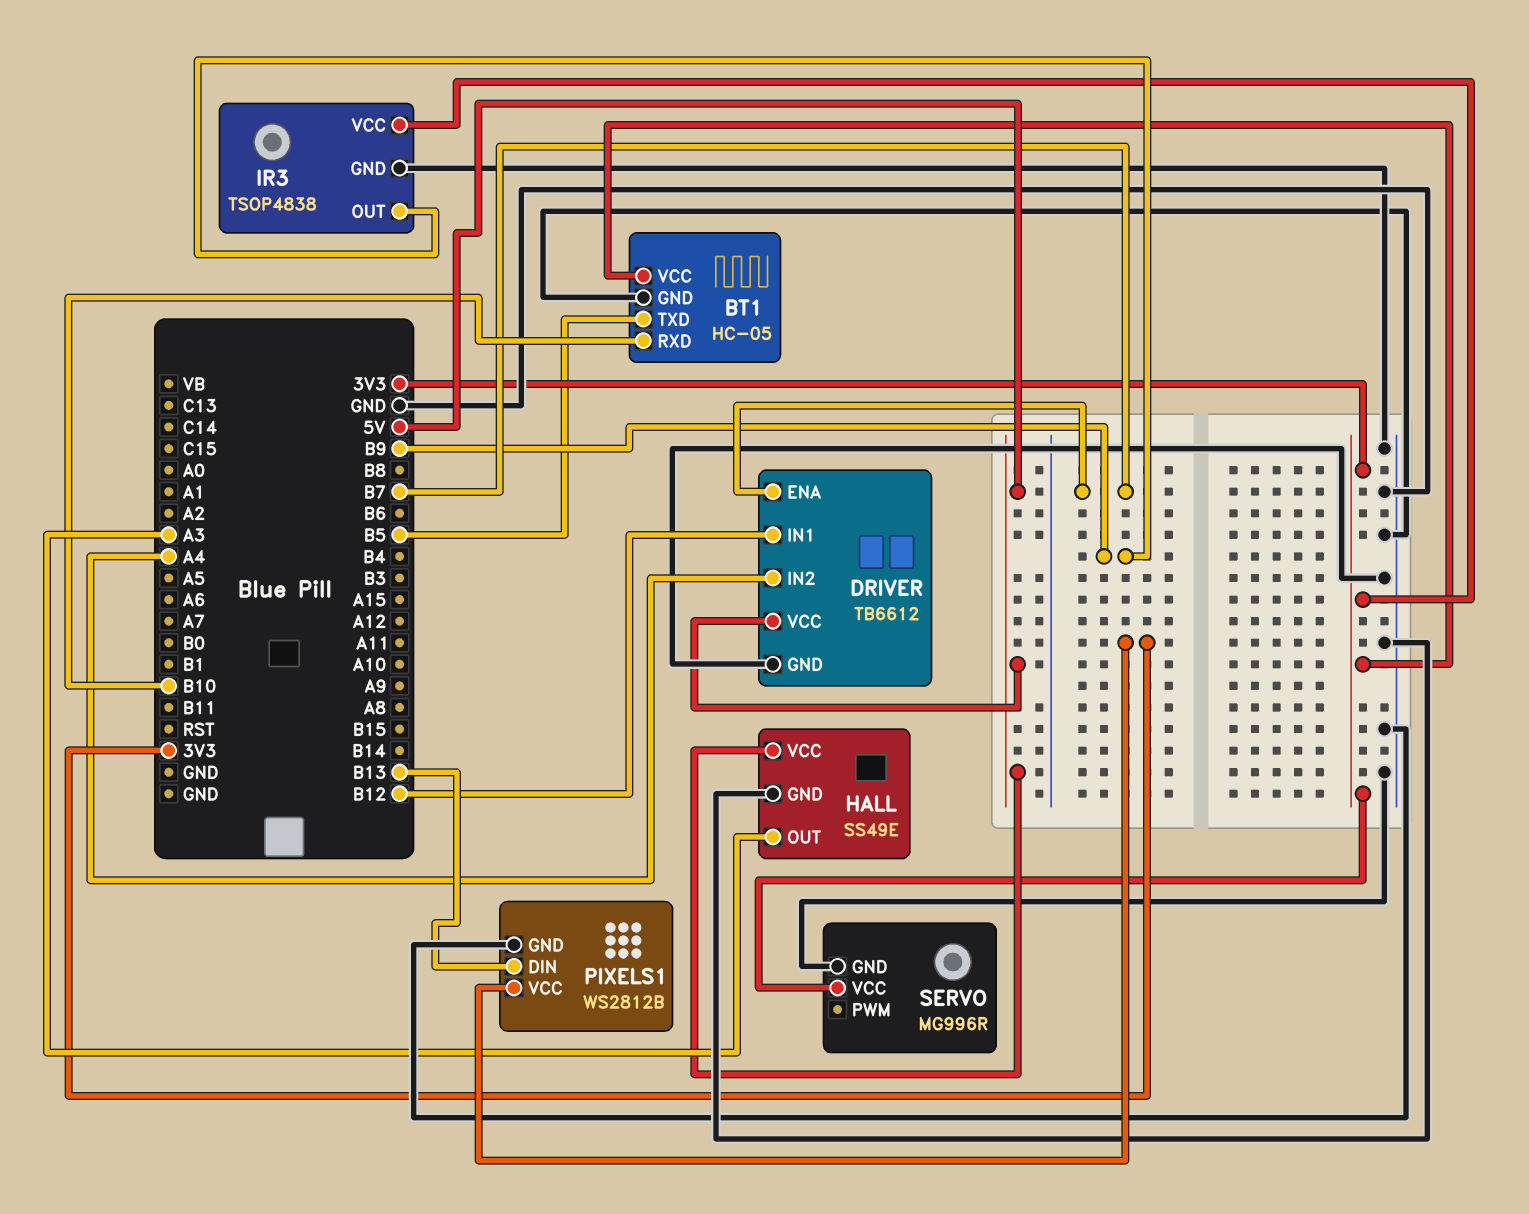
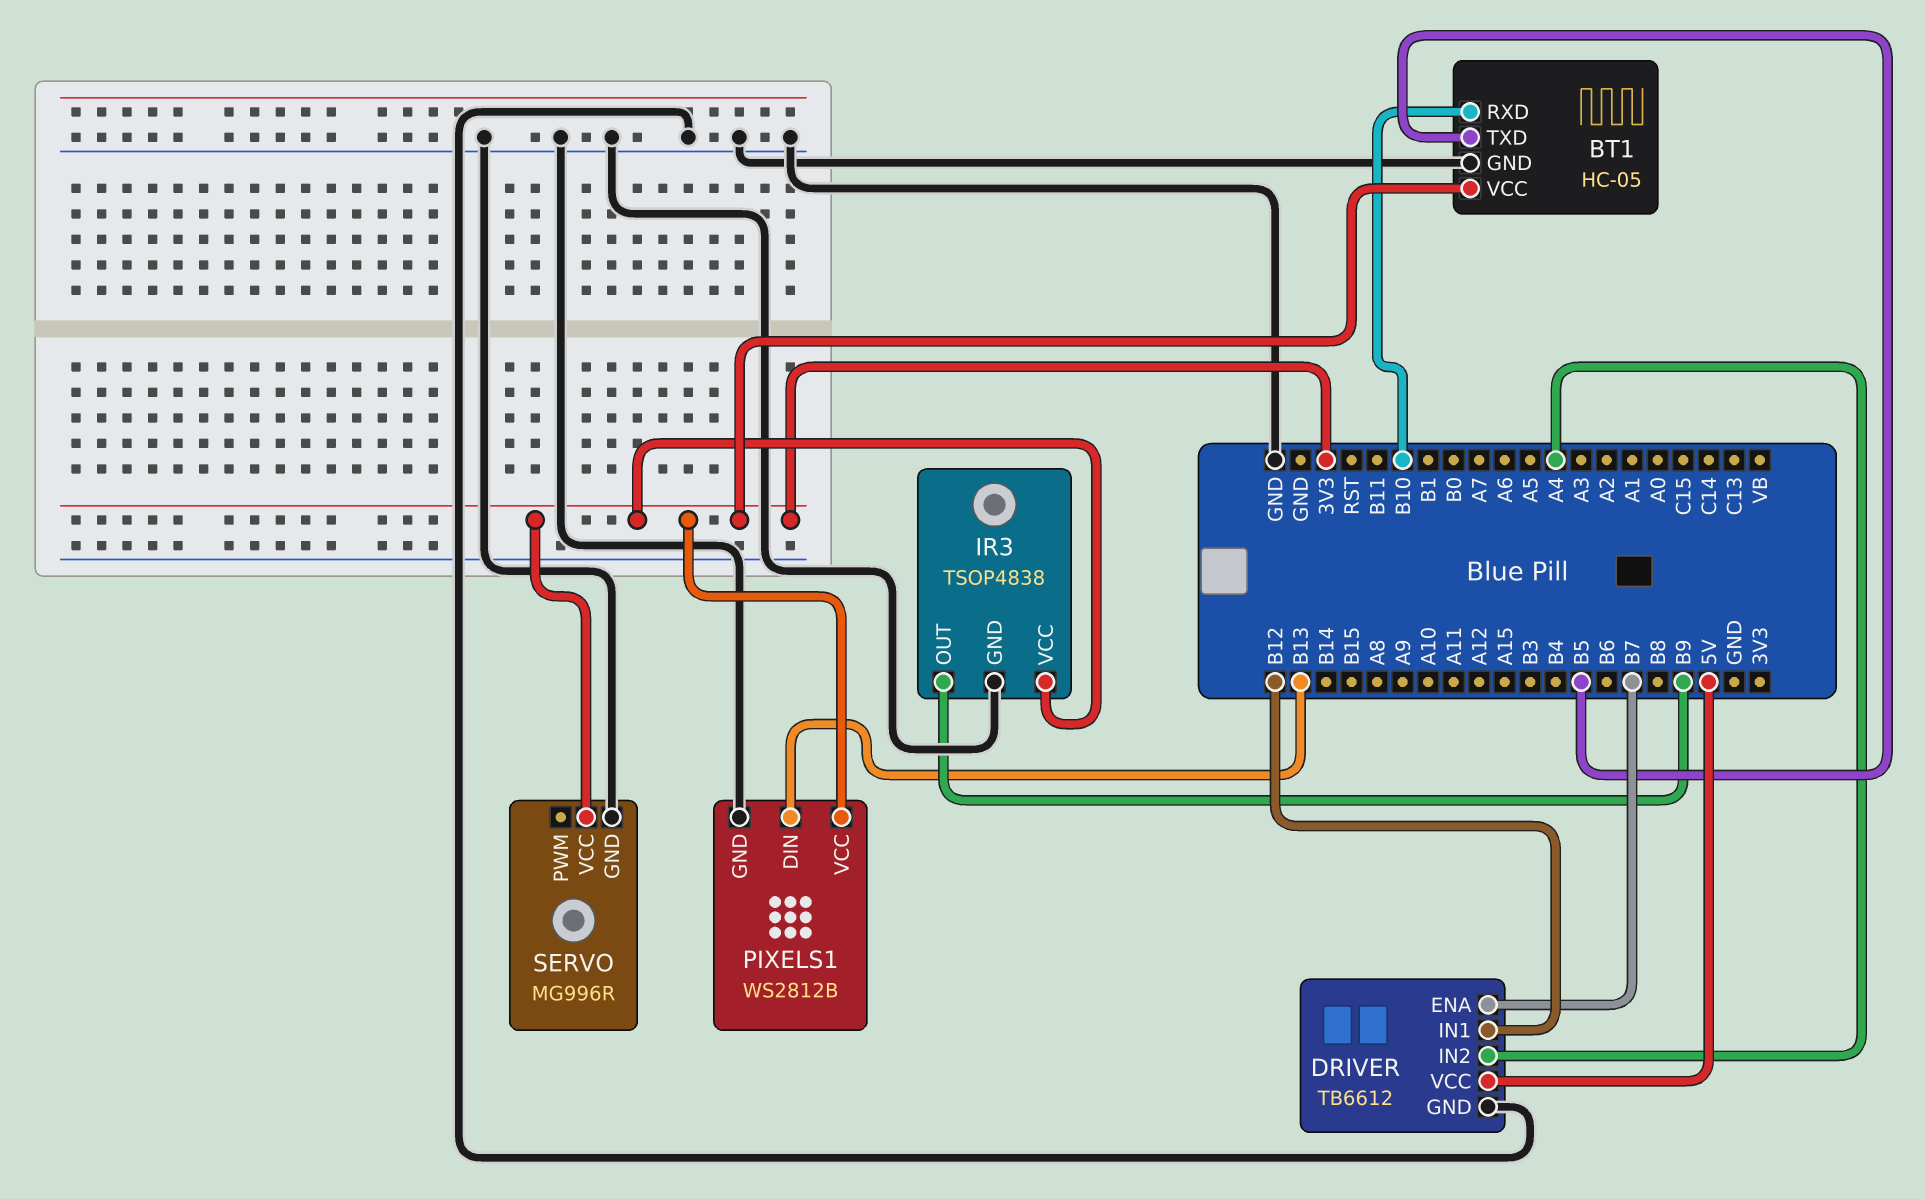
HALL: SS49E -> none
HALL pin GND: GND -> none
HALL pin OUT: A3 -> none
HALL pin VCC: 5V -> none

